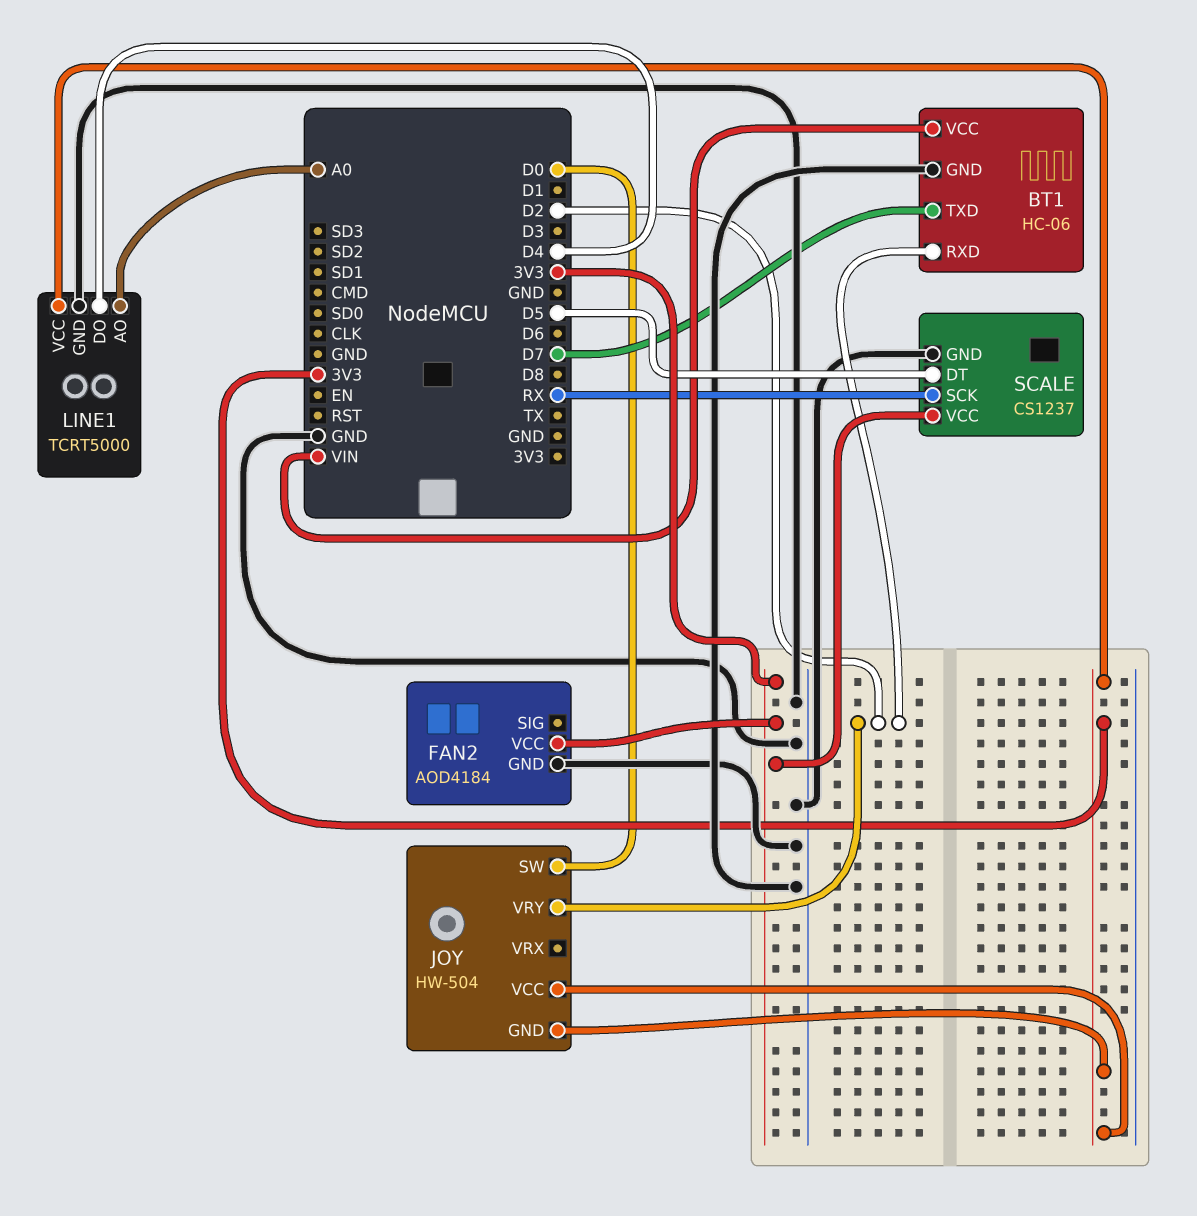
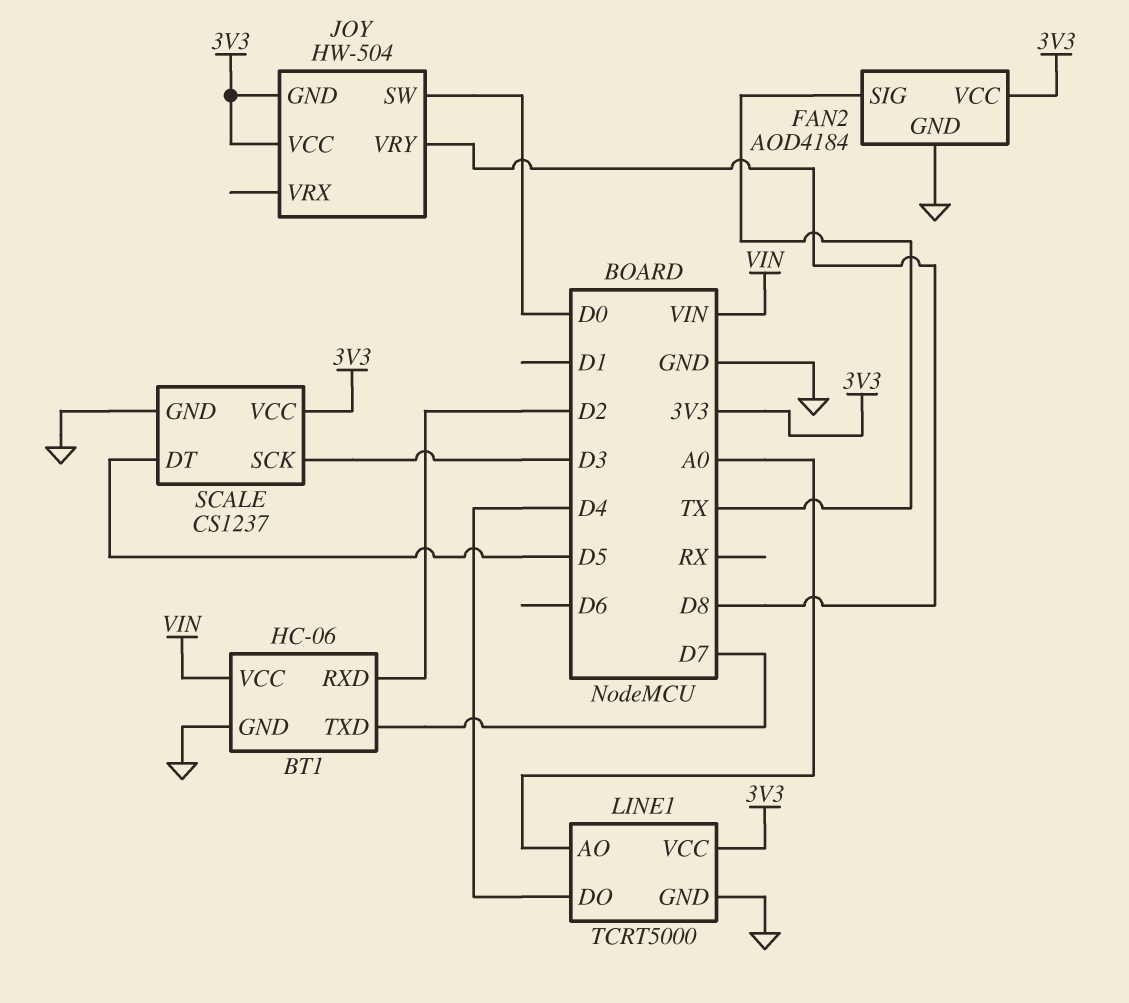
FAN2 pin SIG: none -> TX
JOY pin VRY: D2 -> D8
SCALE pin SCK: RX -> D3

